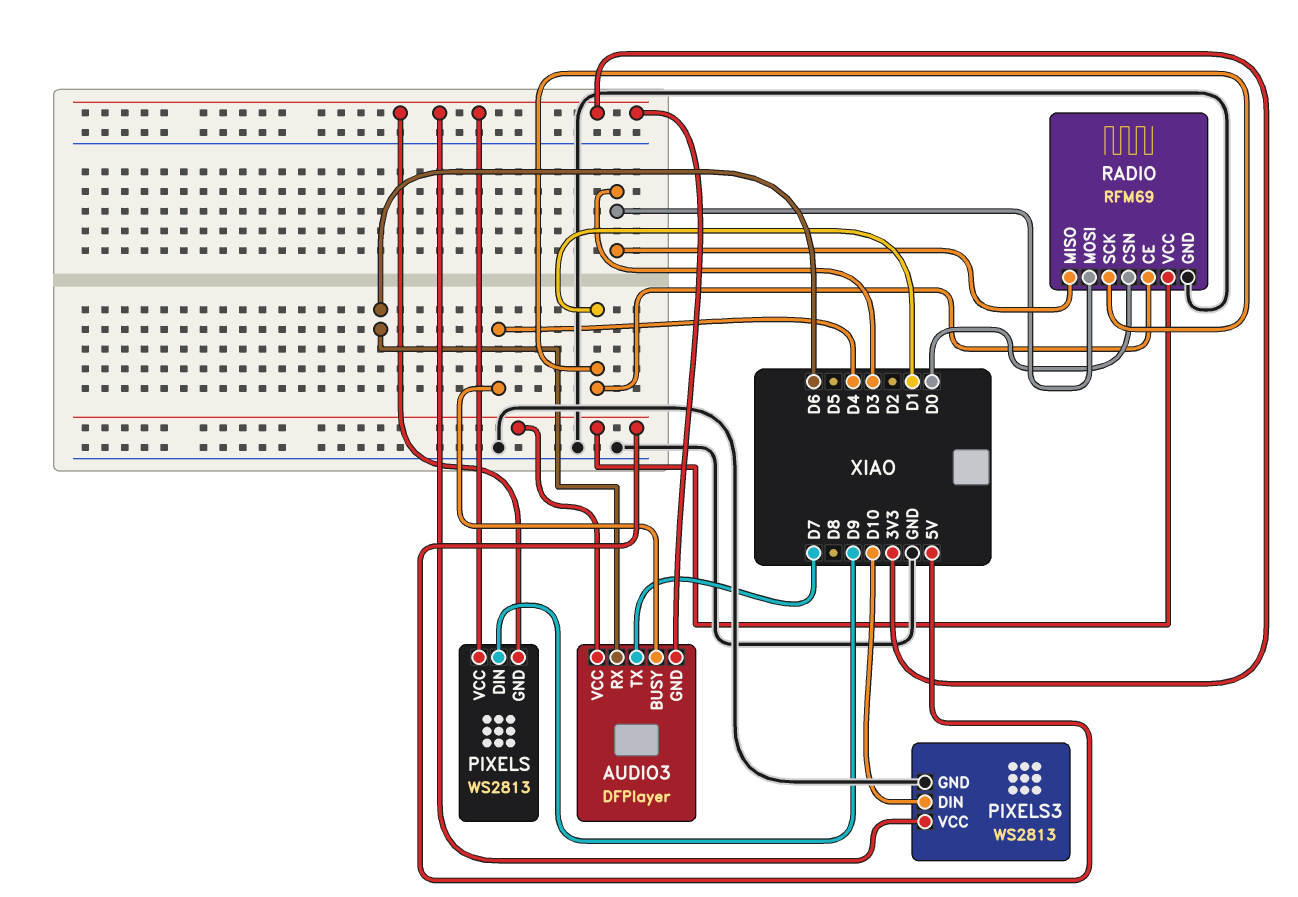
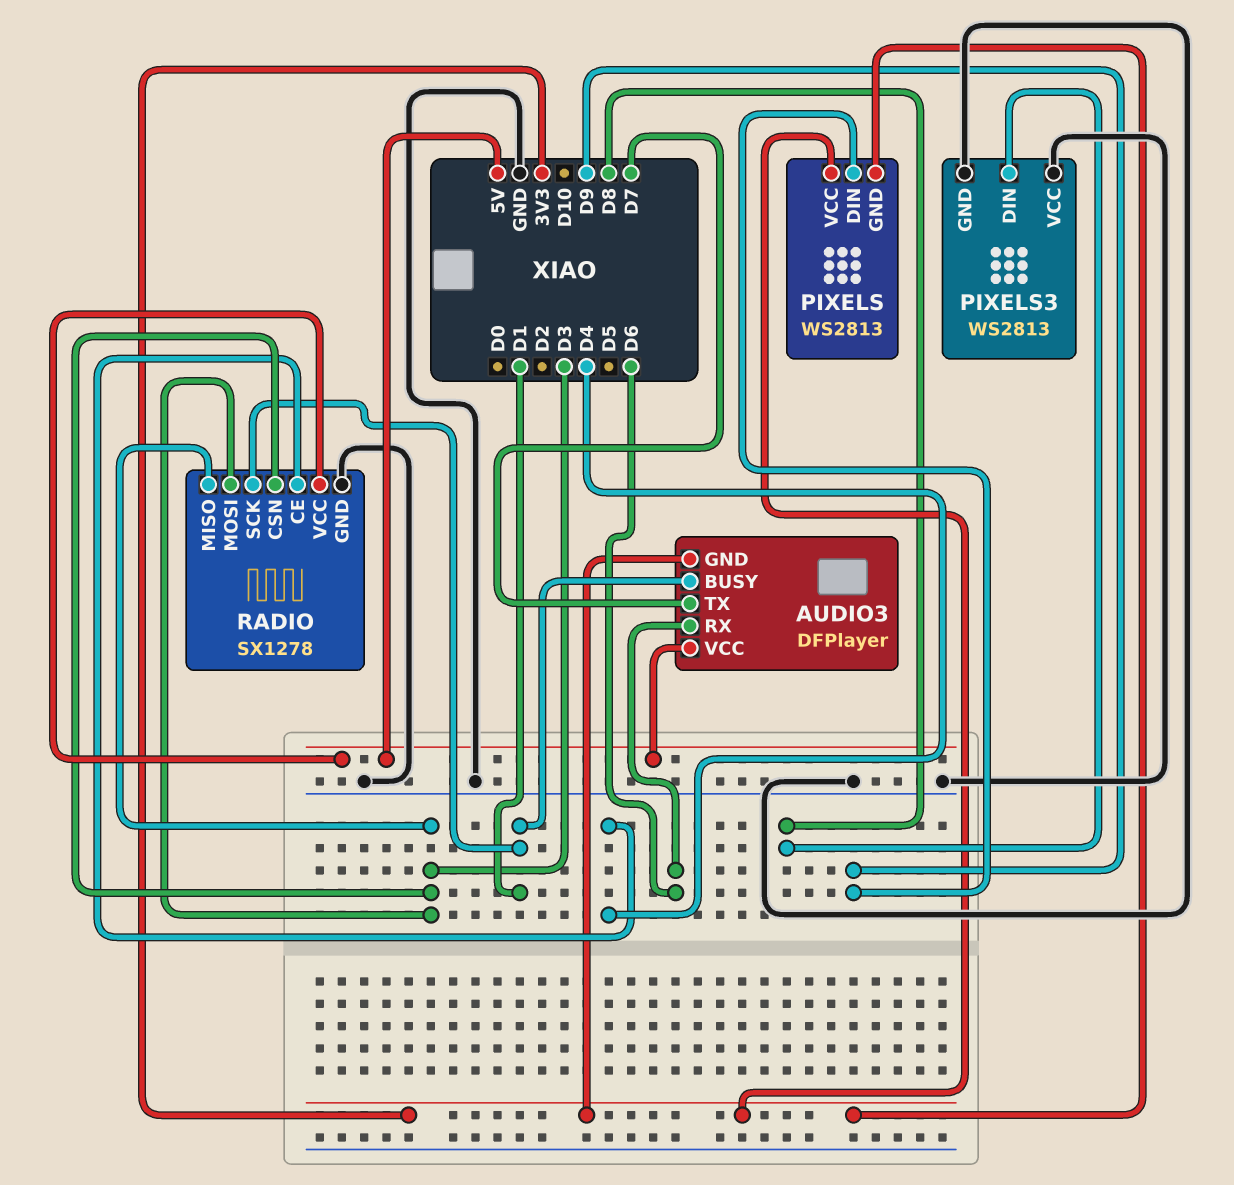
AUDIO3 pin BUSY: D4 -> D1
PIXELS3 pin DIN: D10 -> D8
PIXELS3 pin VCC: 3V3 -> GND
RADIO: RFM69 -> SX1278
RADIO pin CE: D1 -> D4
RADIO pin CSN: D0 -> D3

